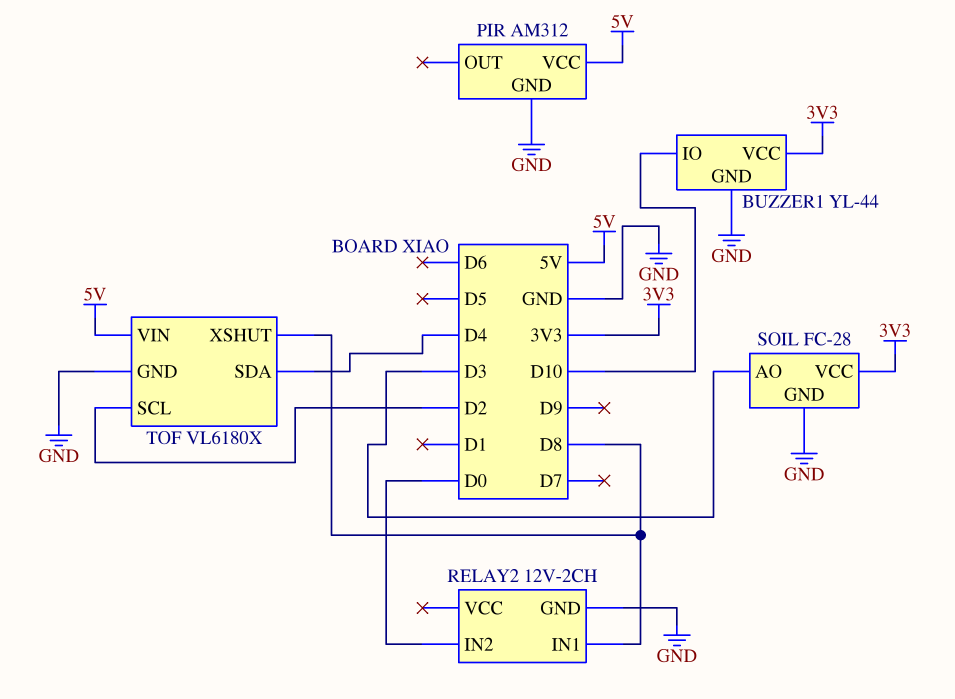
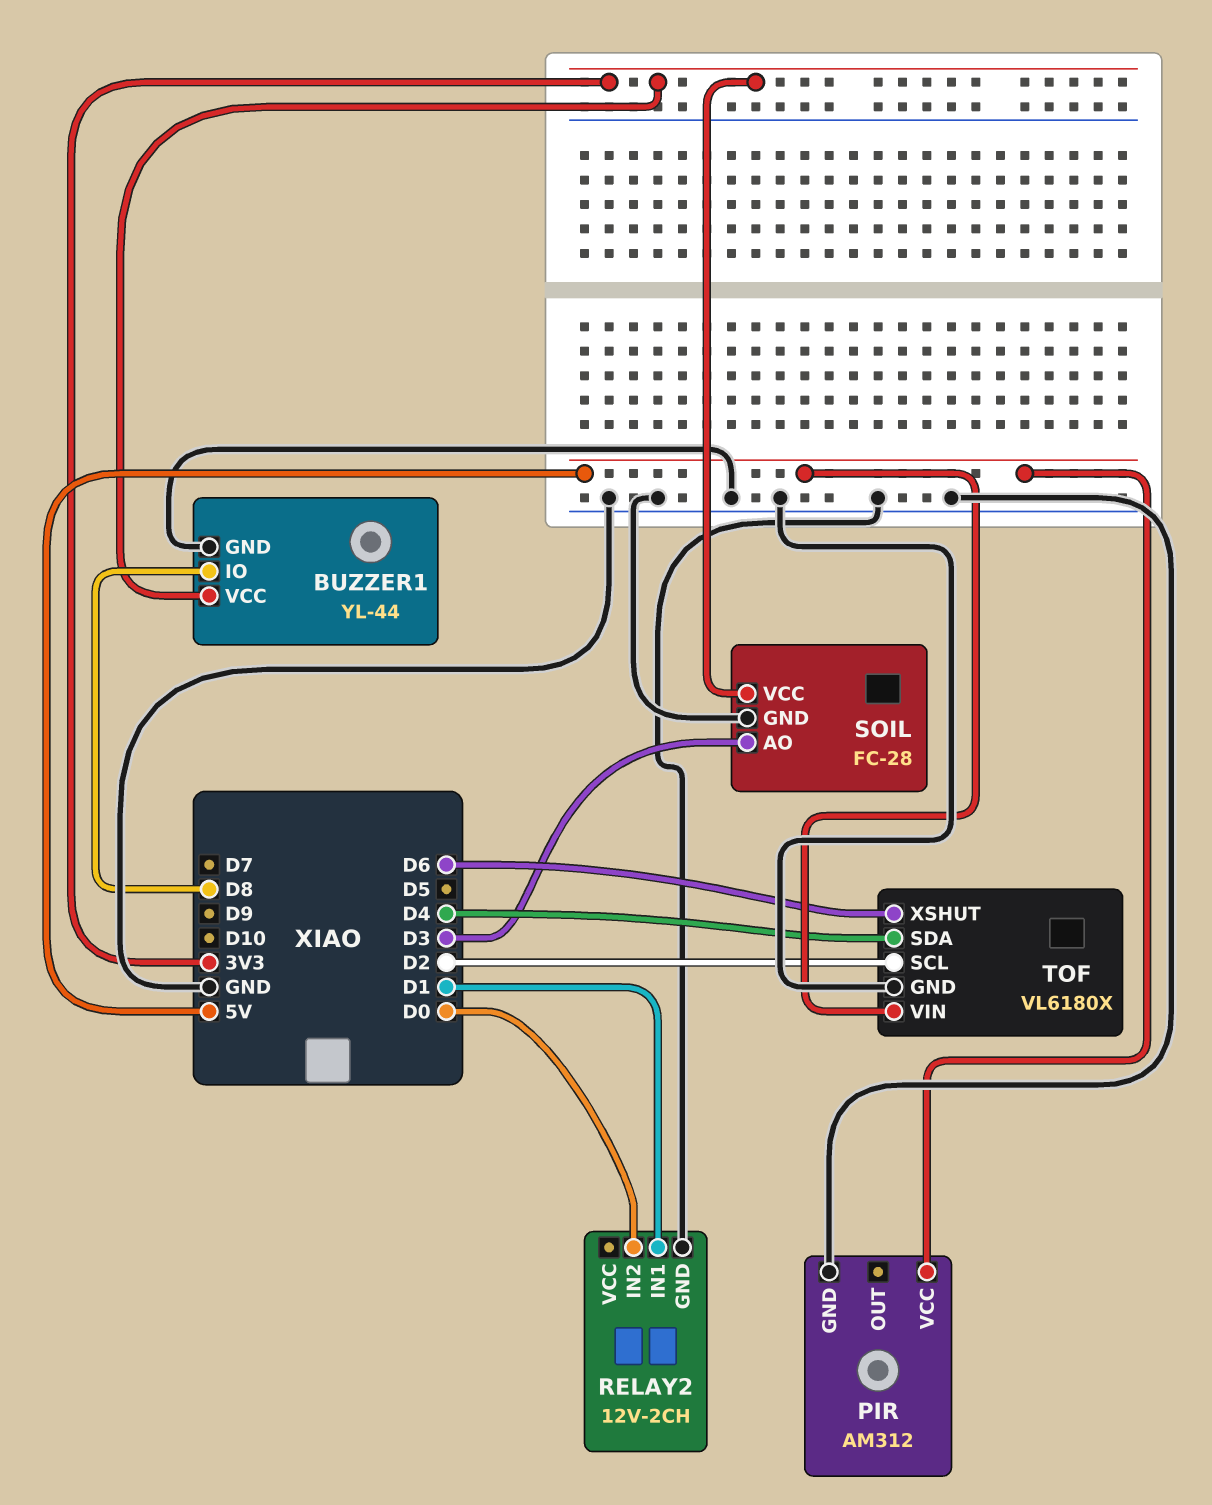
BUZZER1 pin IO: D10 -> D8
RELAY2 pin IN1: D8 -> D1
TOF pin XSHUT: D8 -> D6

